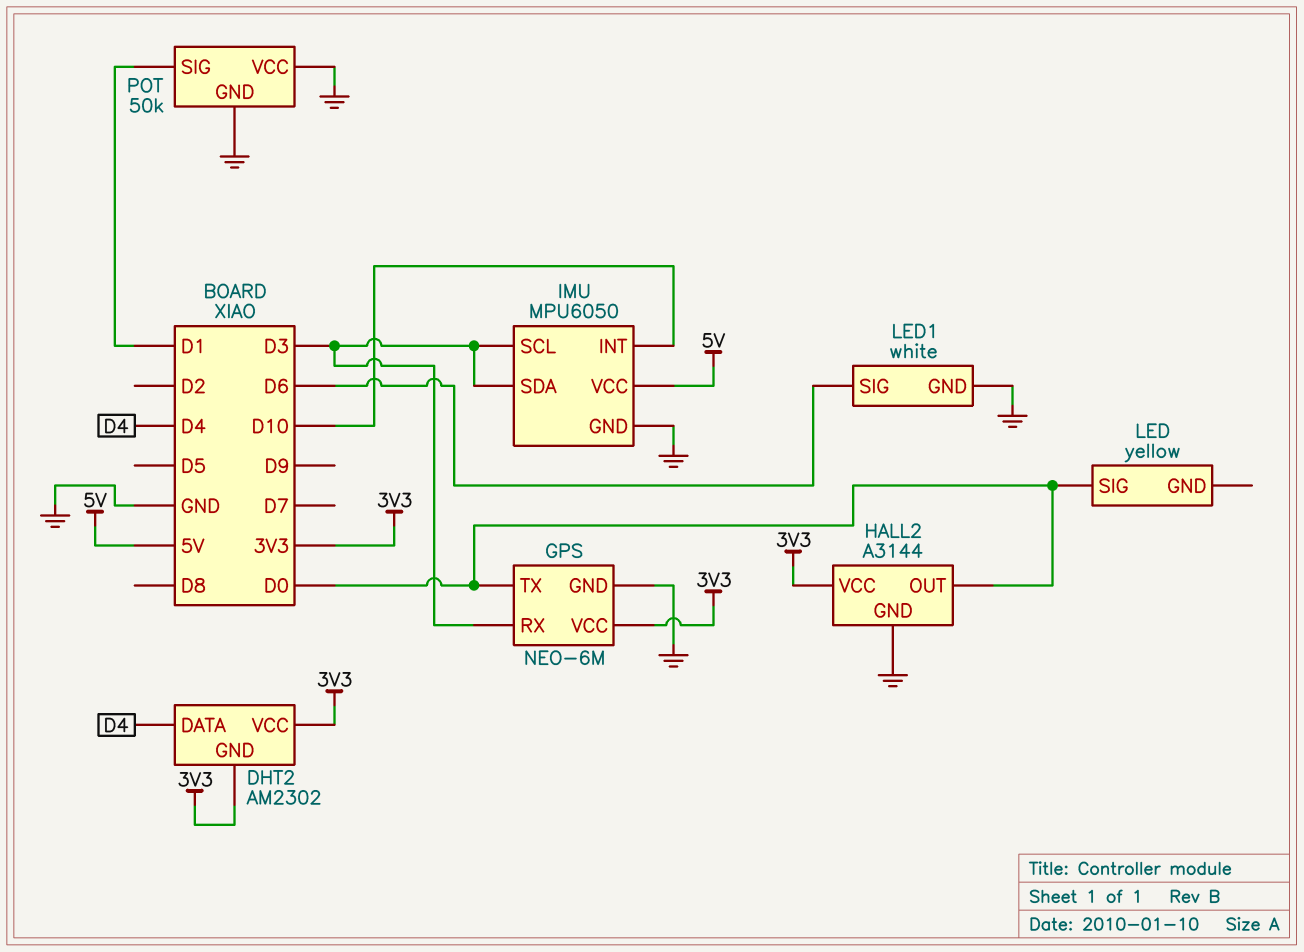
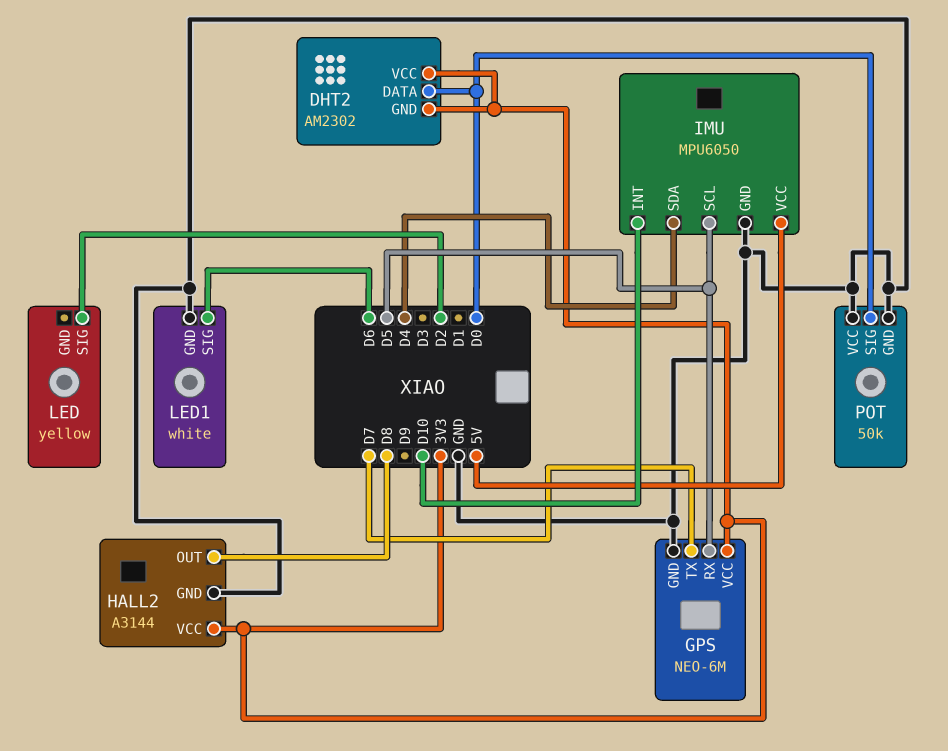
DHT2 pin DATA: D4 -> D0
GPS pin RX: D3 -> D5
GPS pin TX: D0 -> D7
HALL2 pin OUT: D0 -> D8
IMU pin SCL: D3 -> D5
IMU pin SDA: D3 -> D4
LED pin SIG: D0 -> D2
POT pin SIG: D1 -> D0

